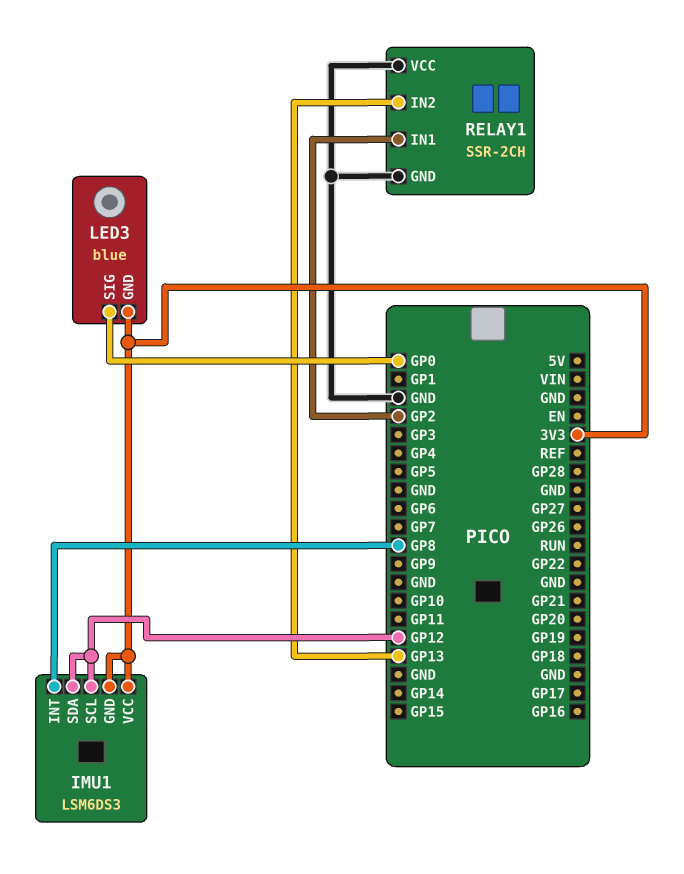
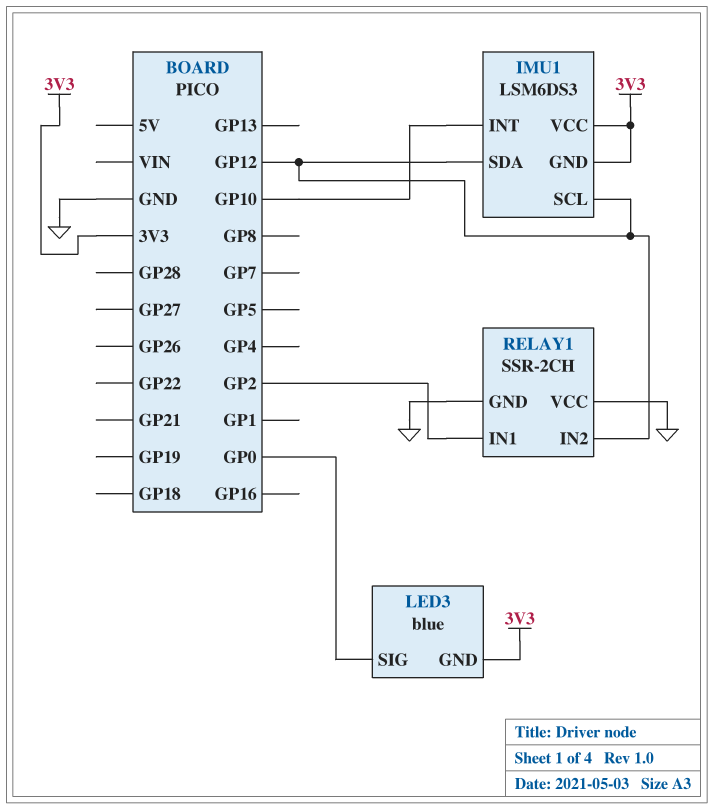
IMU1 pin INT: GP8 -> GP10
RELAY1 pin IN2: GP13 -> GP12

